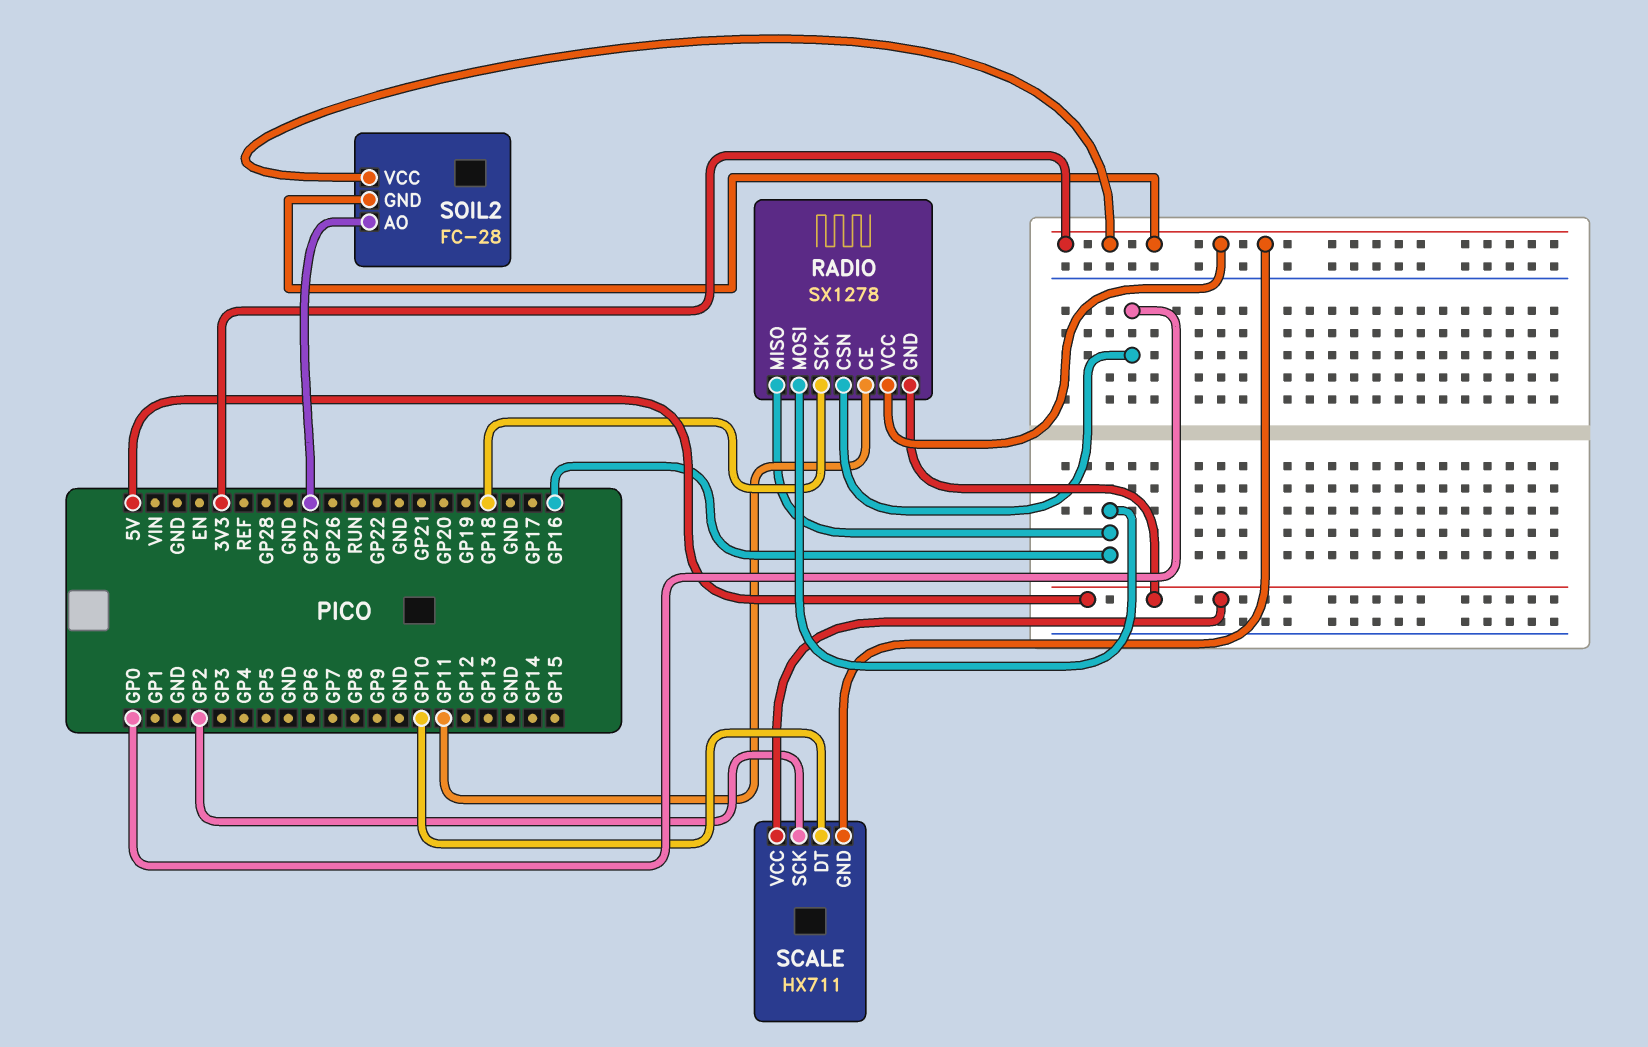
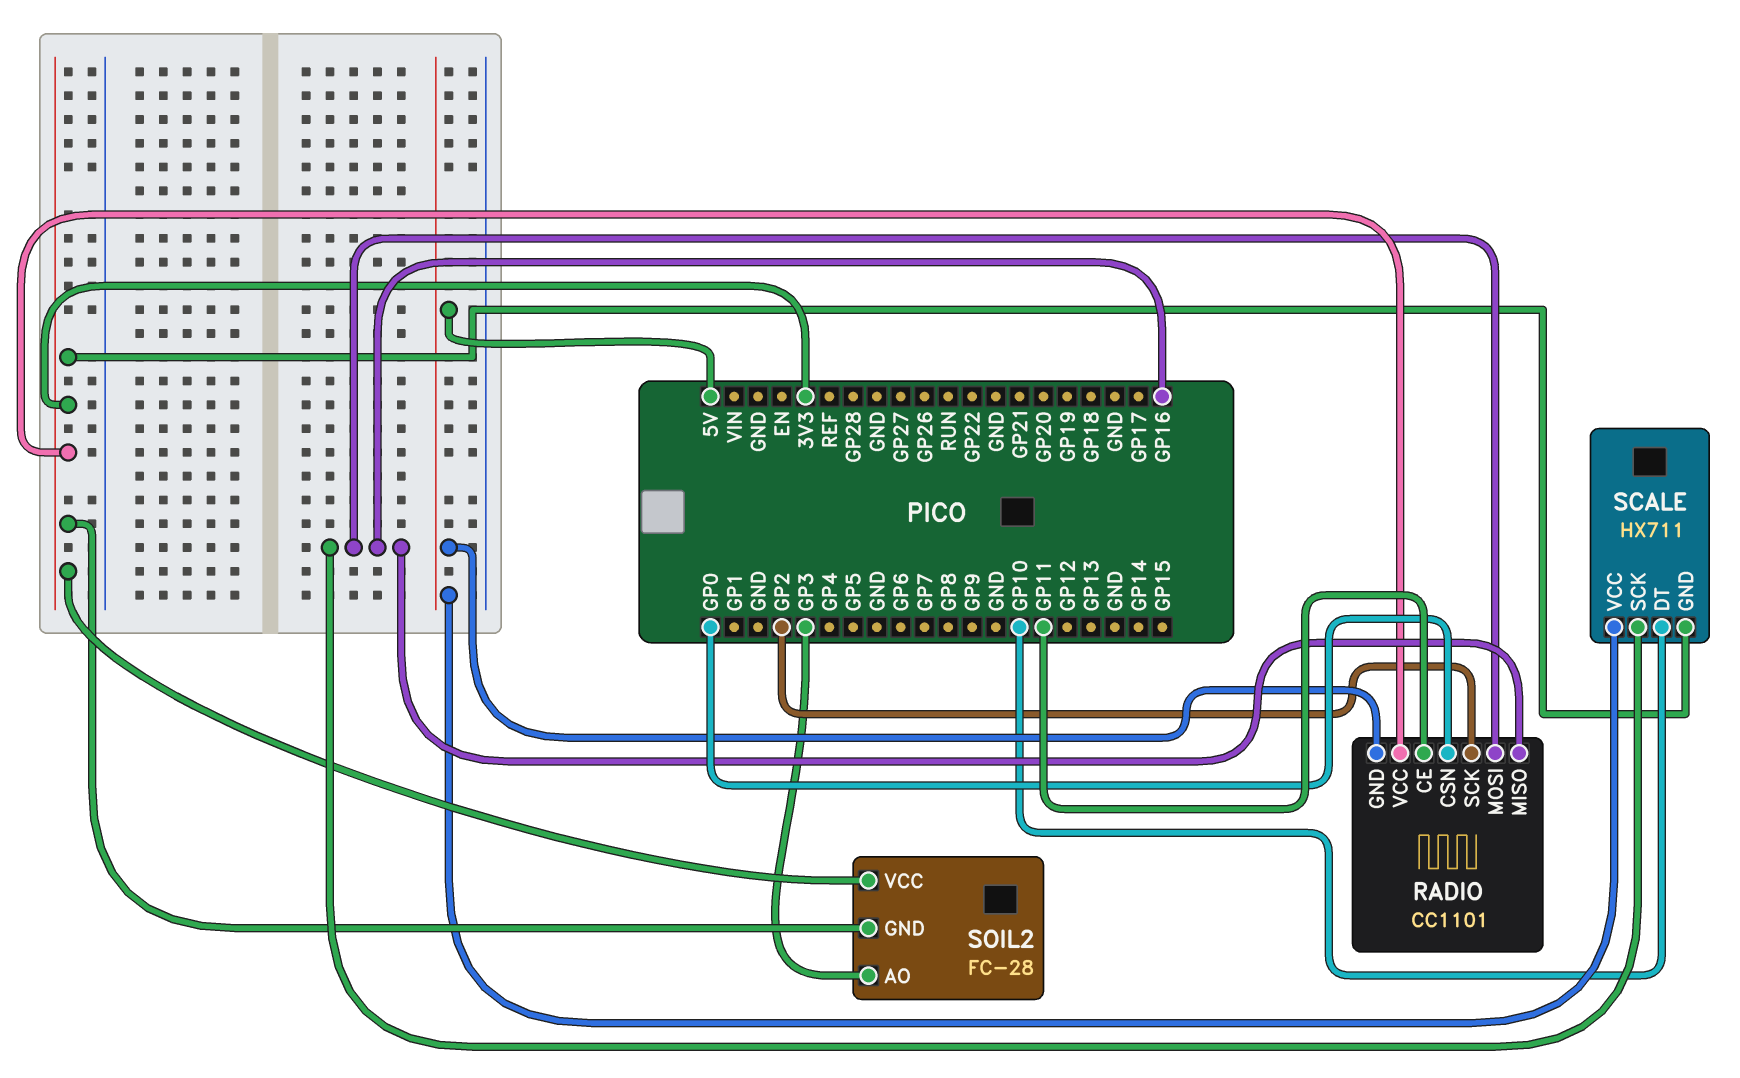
RADIO: SX1278 -> CC1101
RADIO pin SCK: GP18 -> GP2
SCALE pin SCK: GP2 -> GP16
SOIL2 pin AO: GP27 -> GP3

